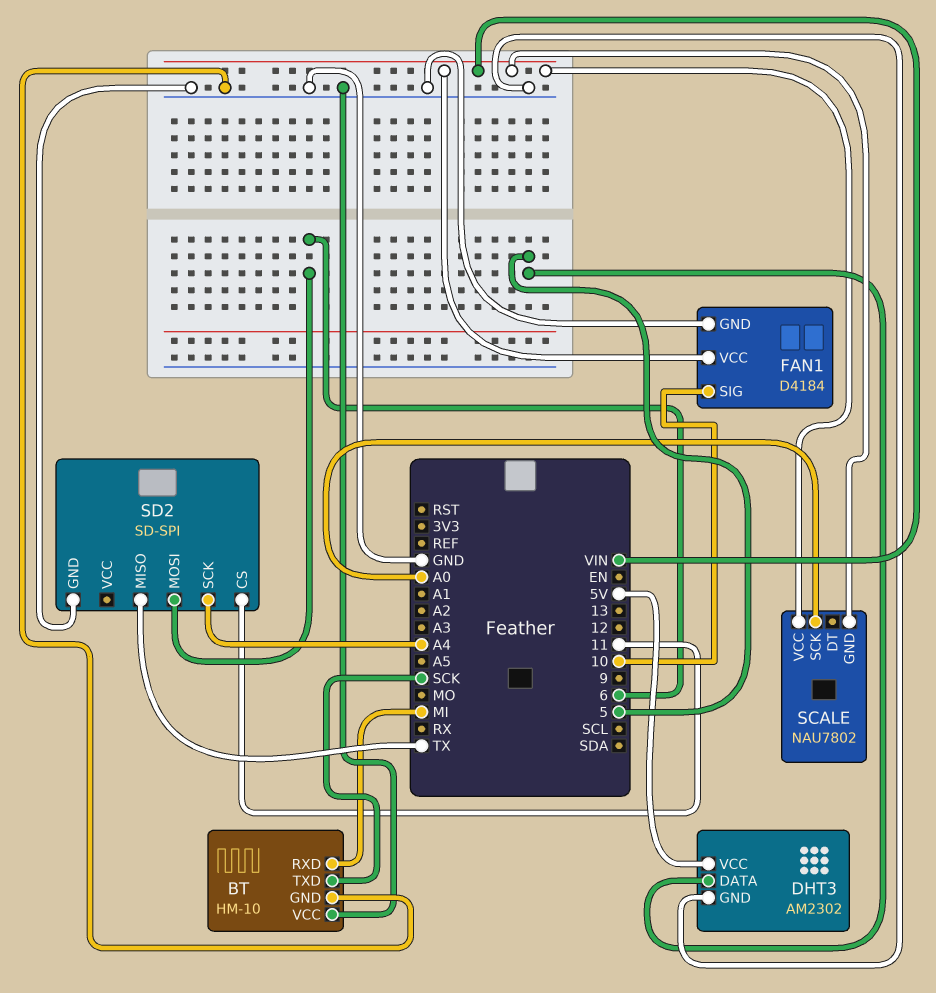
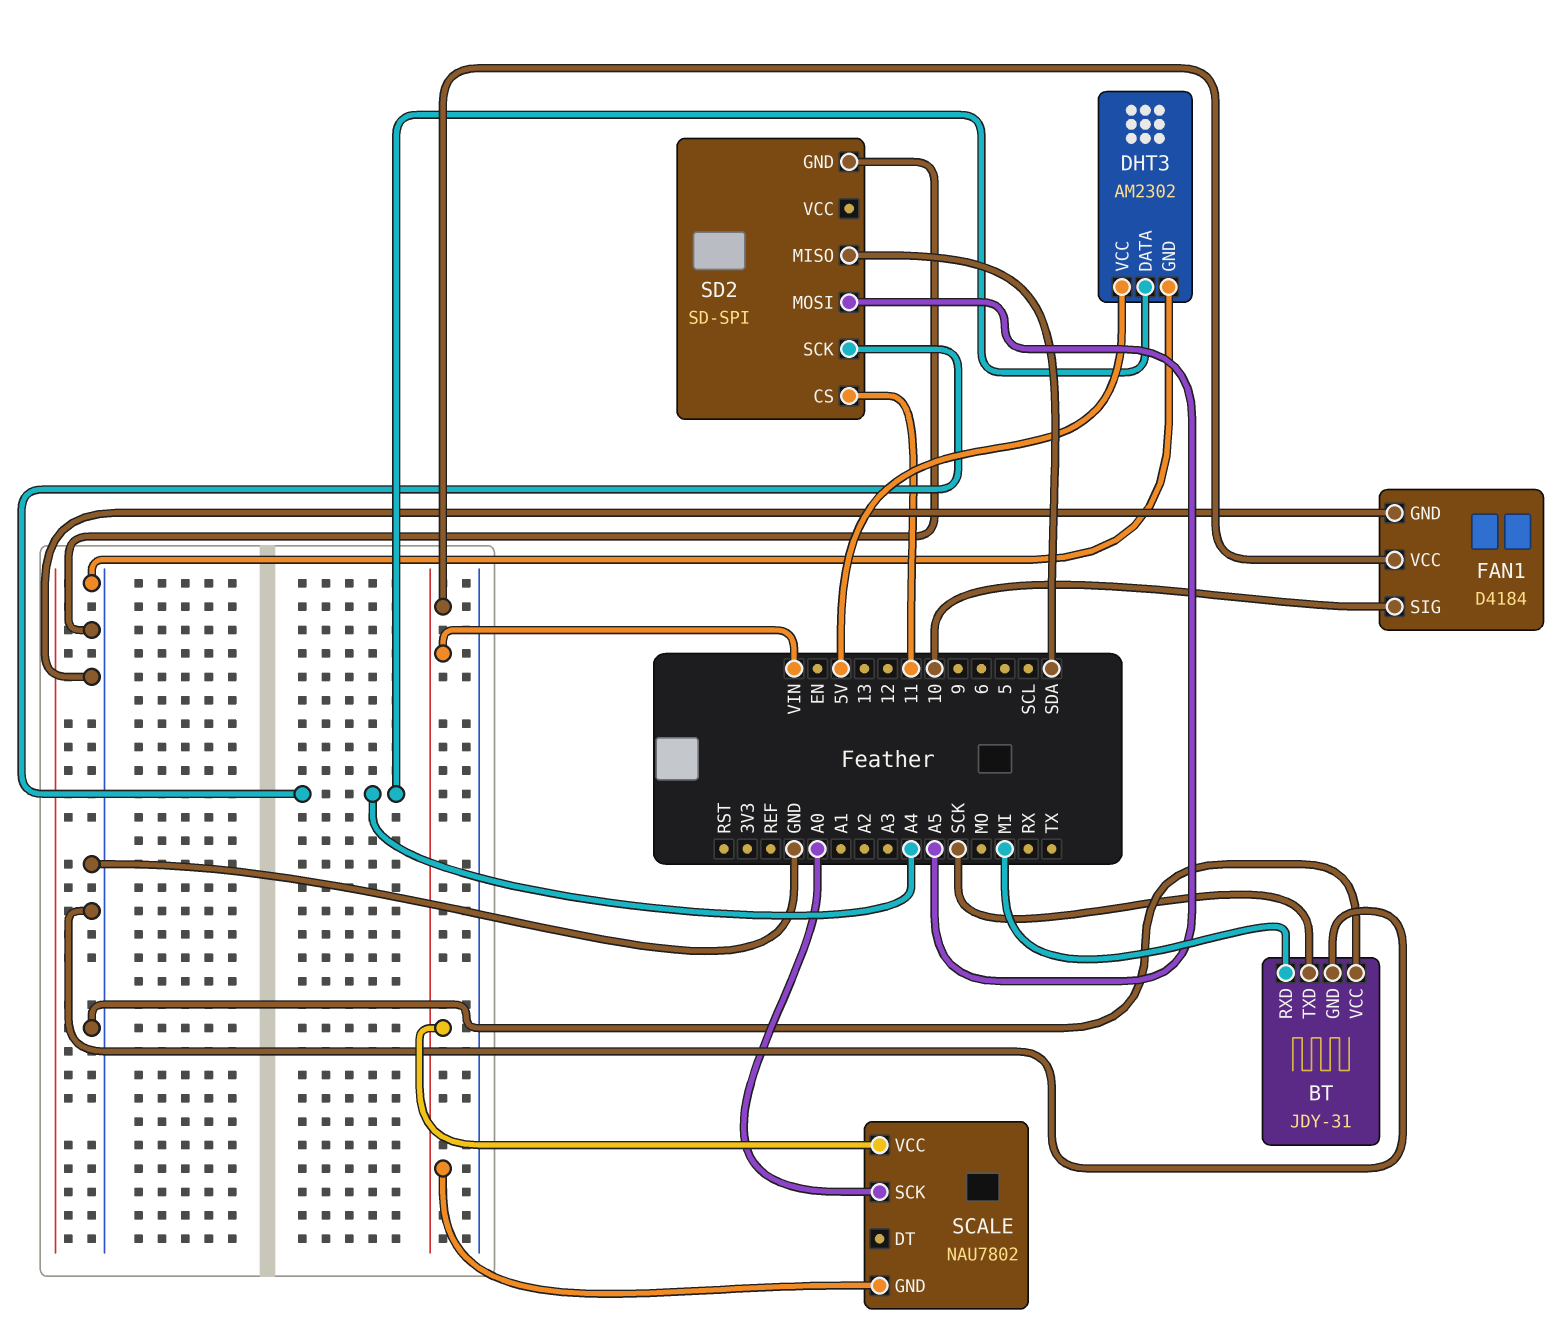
BT: HM-10 -> JDY-31
DHT3 pin DATA: 5 -> A4
SD2 pin MISO: TX -> SDA
SD2 pin MOSI: 6 -> A5

